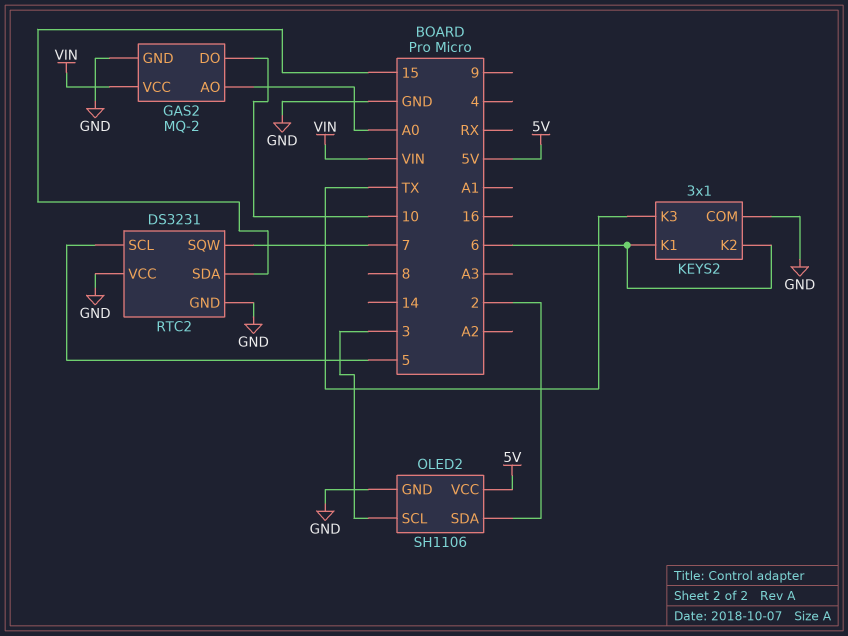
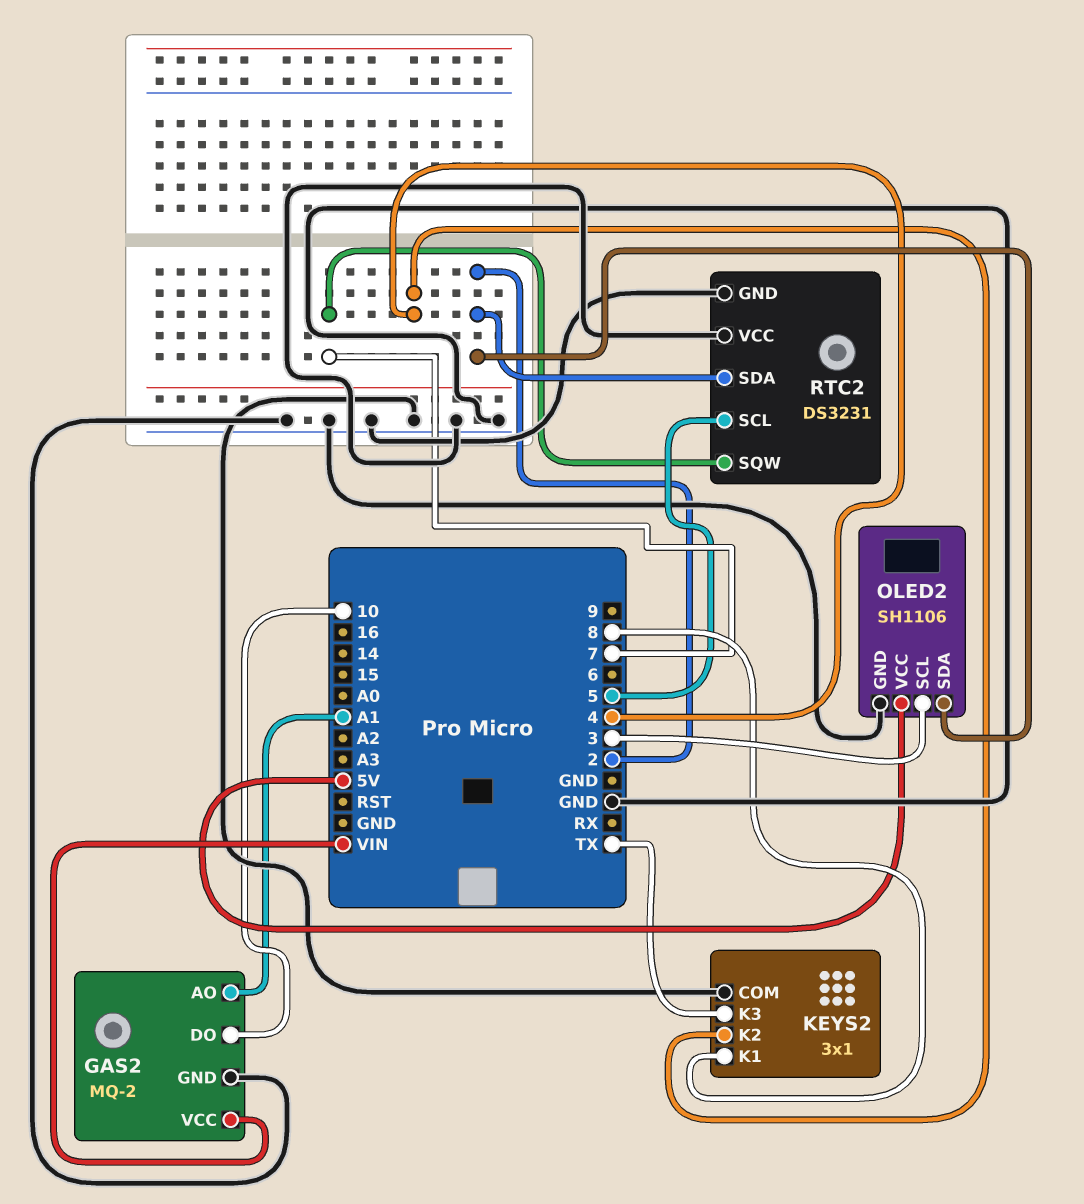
GAS2 pin AO: A0 -> A1
KEYS2 pin K1: 6 -> 8
KEYS2 pin K2: 6 -> 4
RTC2 pin SDA: 15 -> 2

